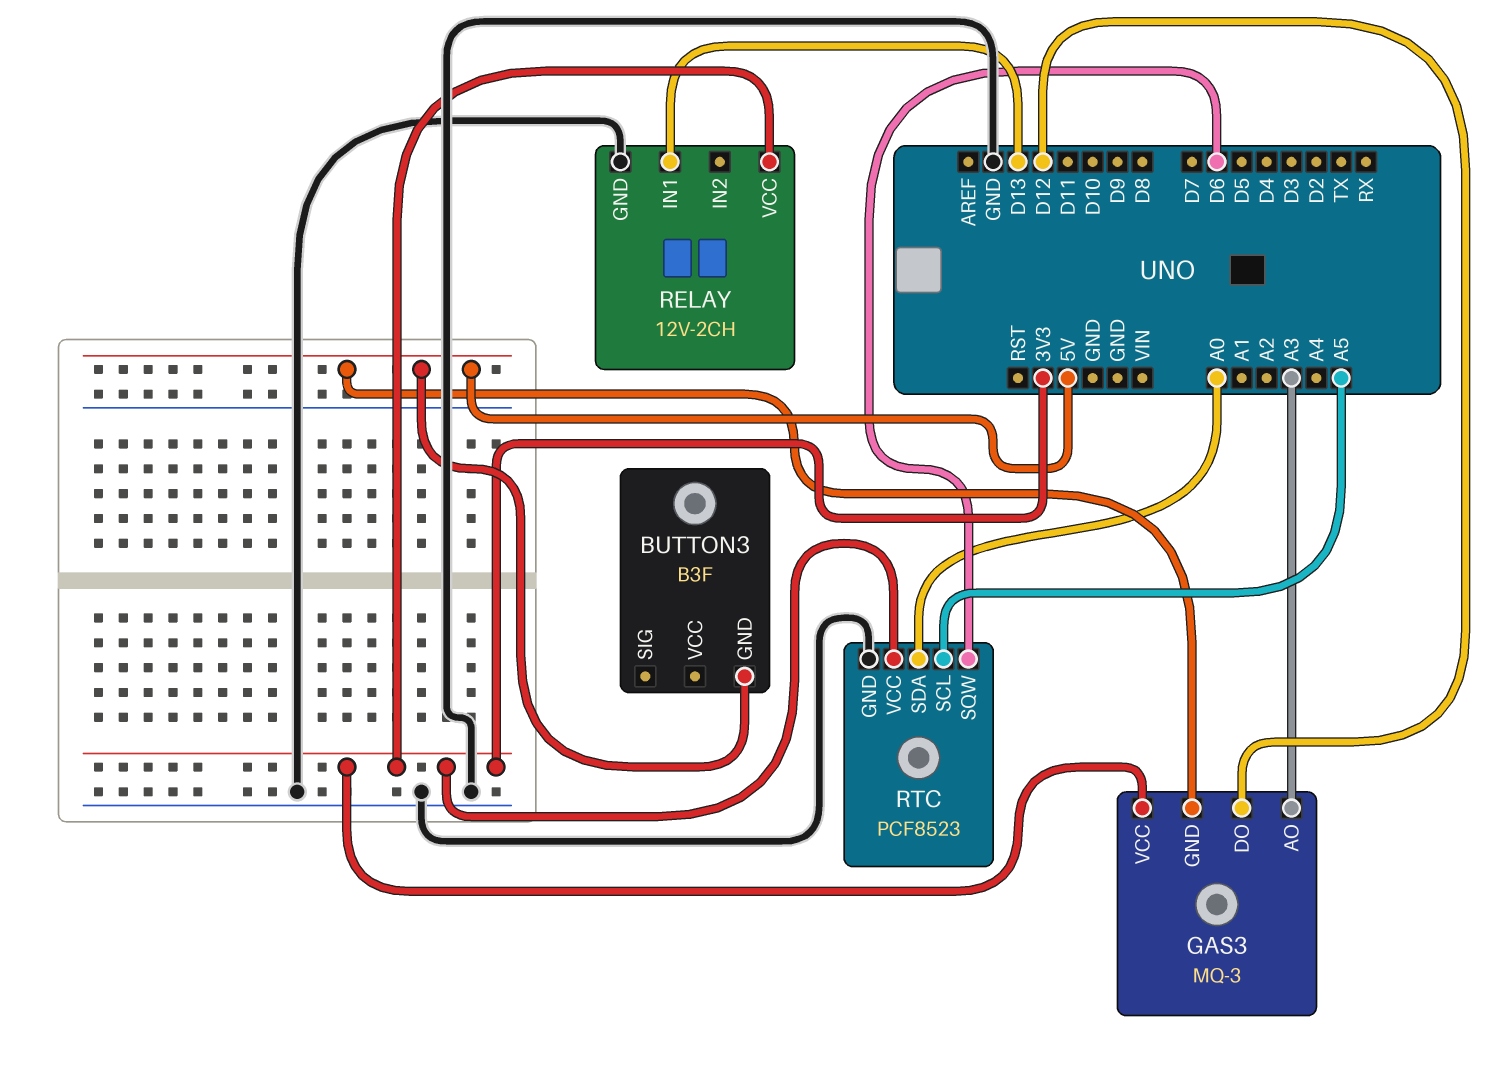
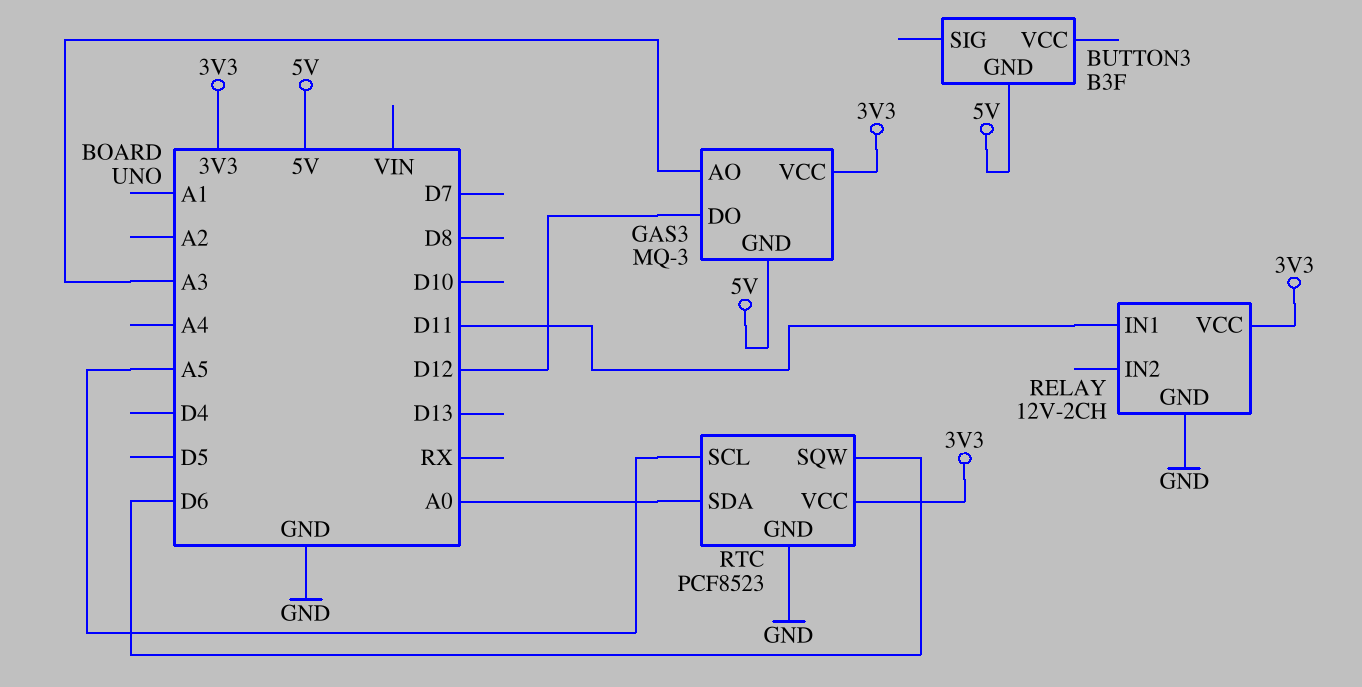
RELAY pin IN1: D13 -> D11

